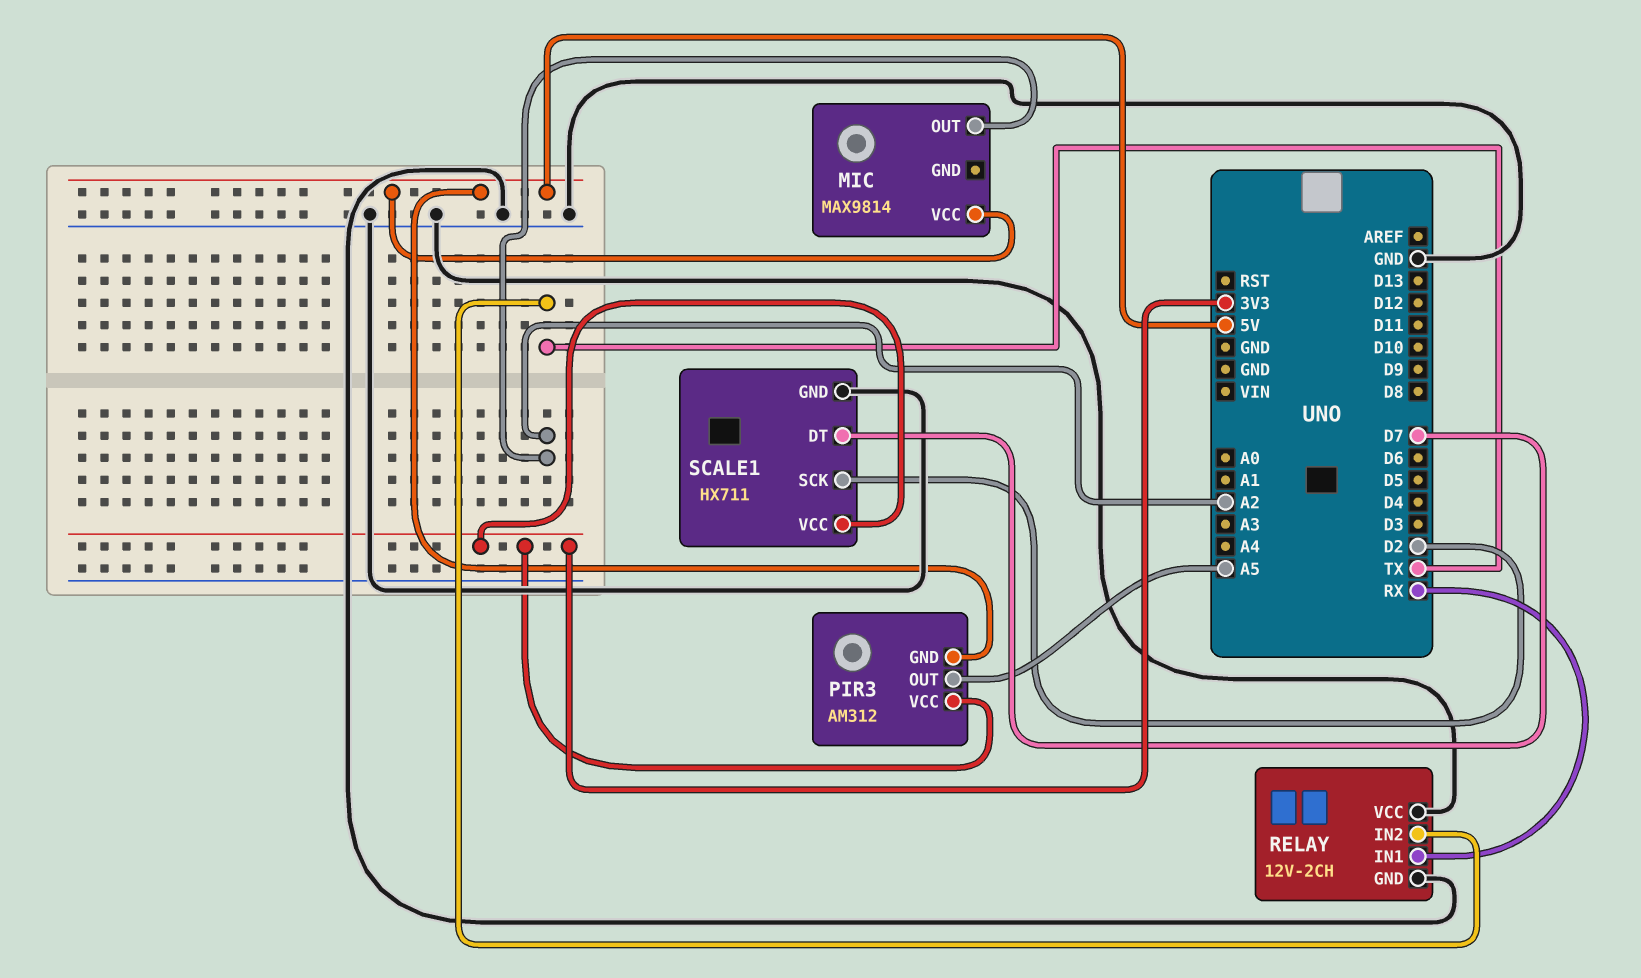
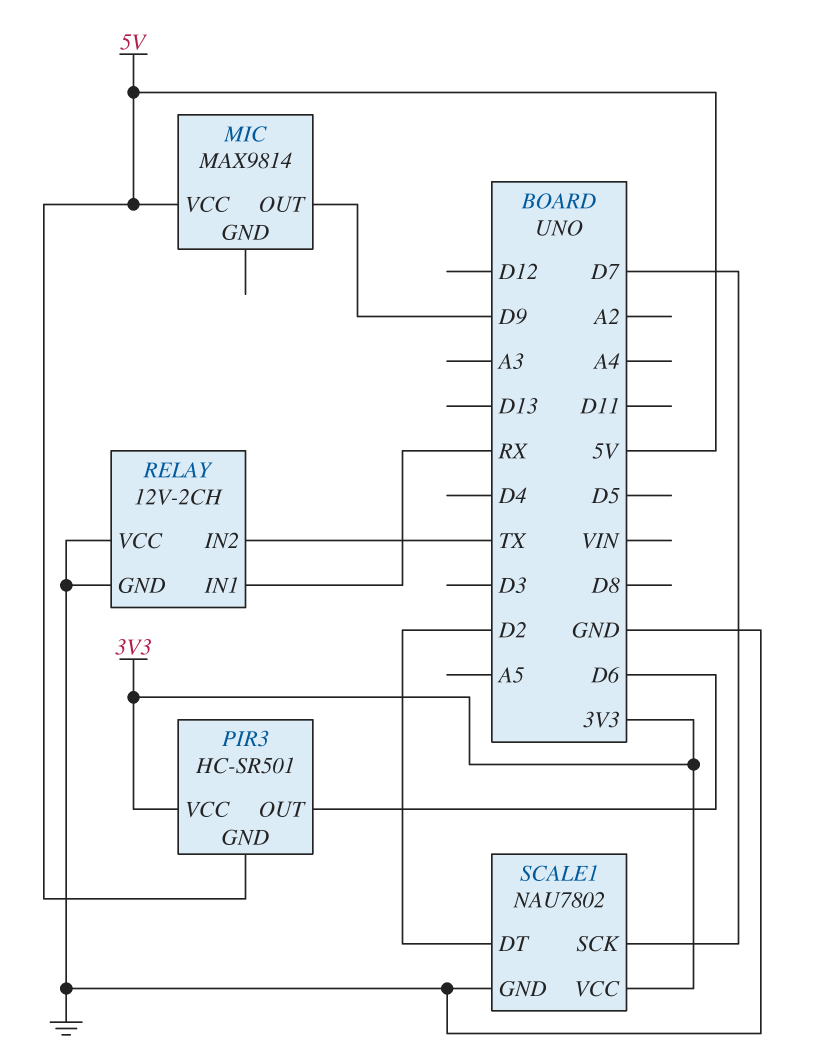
MIC pin OUT: A2 -> D9
PIR3: AM312 -> HC-SR501
PIR3 pin OUT: A5 -> D6
SCALE1: HX711 -> NAU7802
SCALE1 pin DT: D7 -> D2
SCALE1 pin SCK: D2 -> D7

